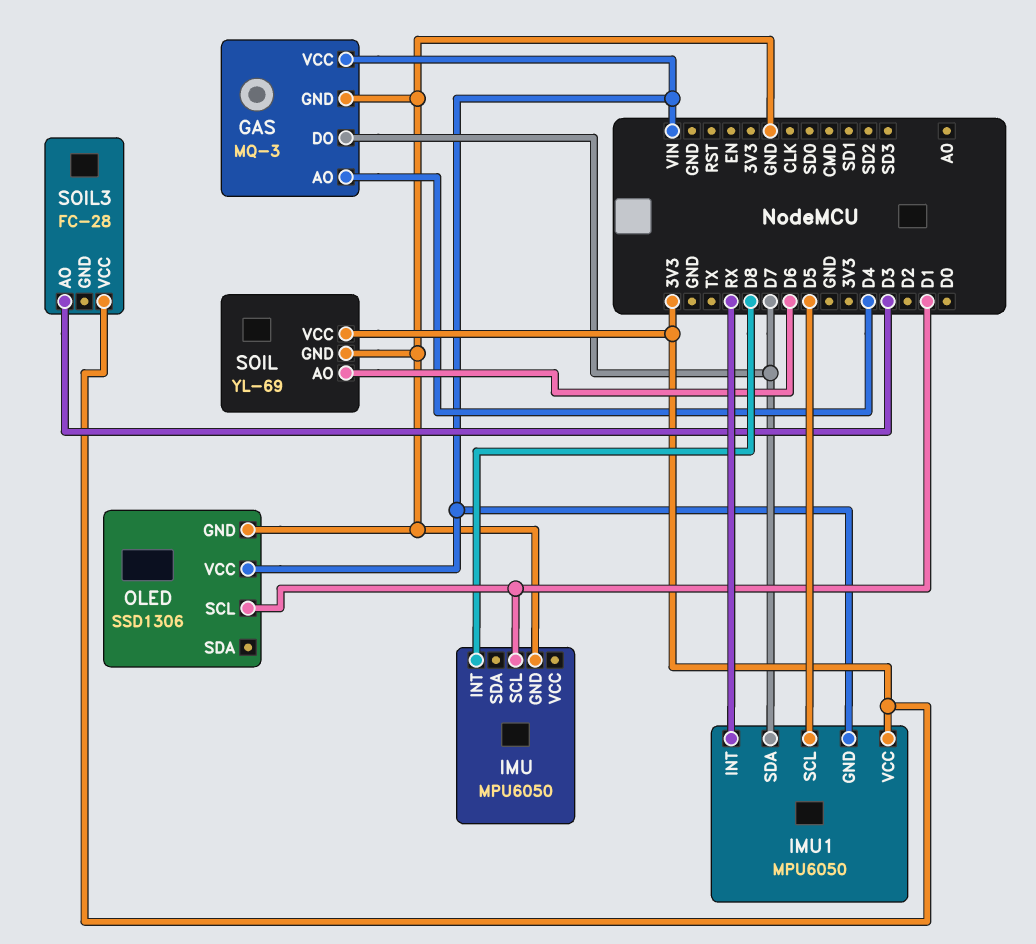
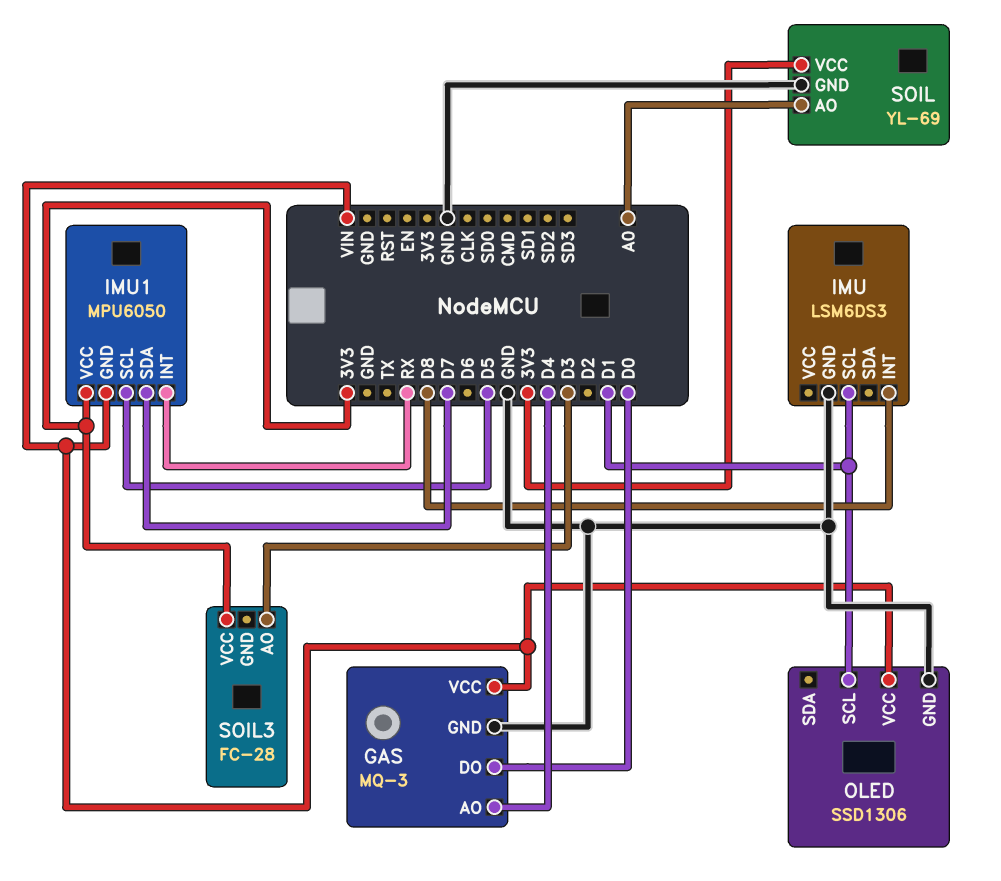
GAS pin DO: D7 -> D0
IMU: MPU6050 -> LSM6DS3
SOIL pin AO: D6 -> A0

